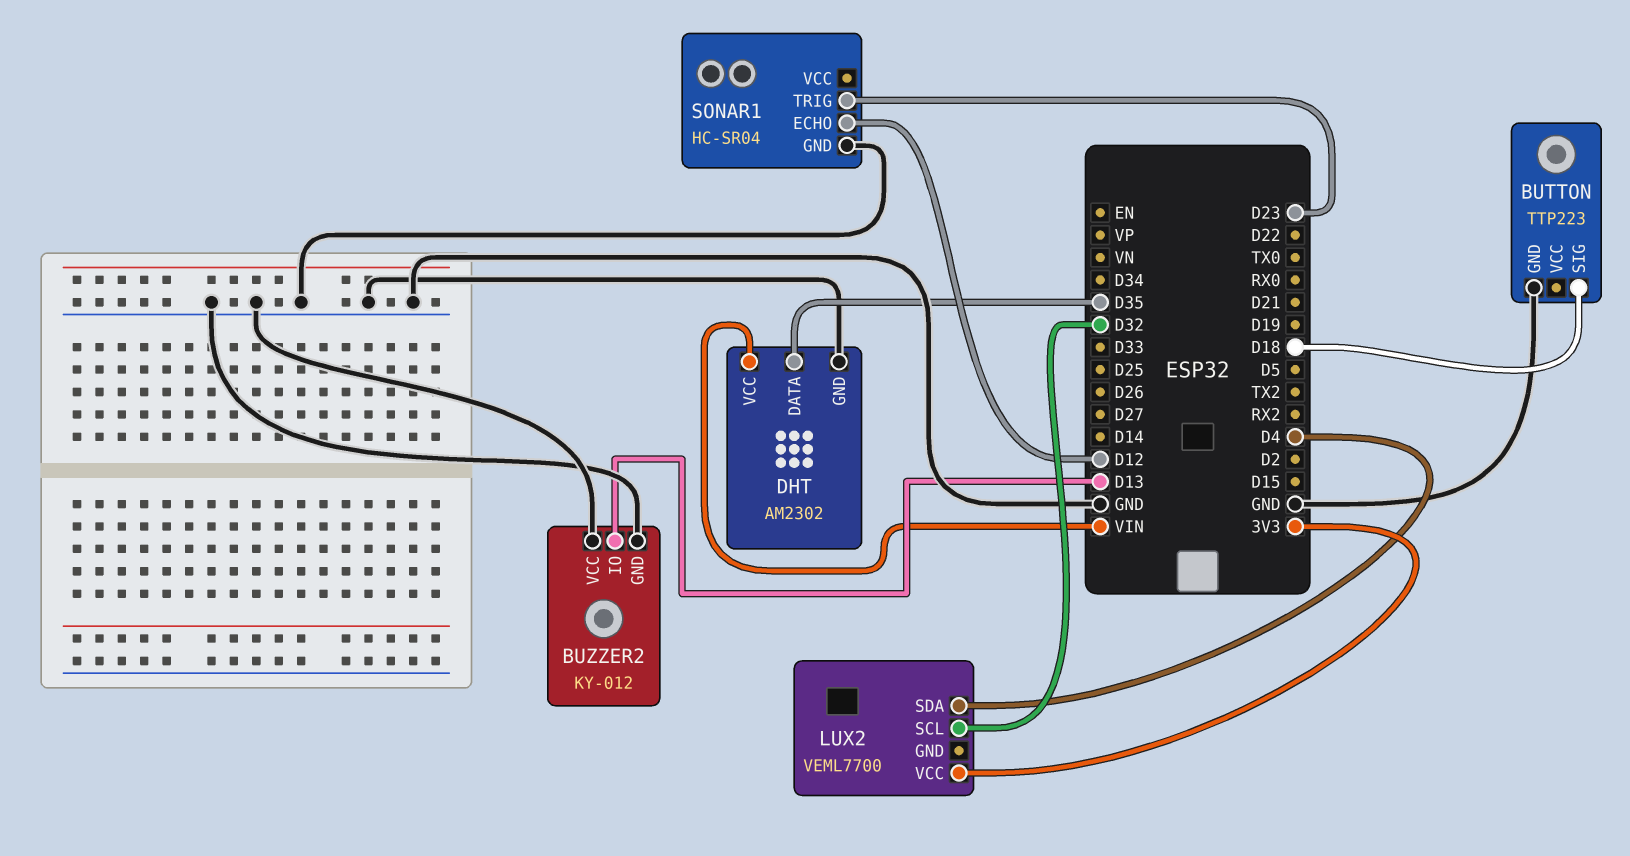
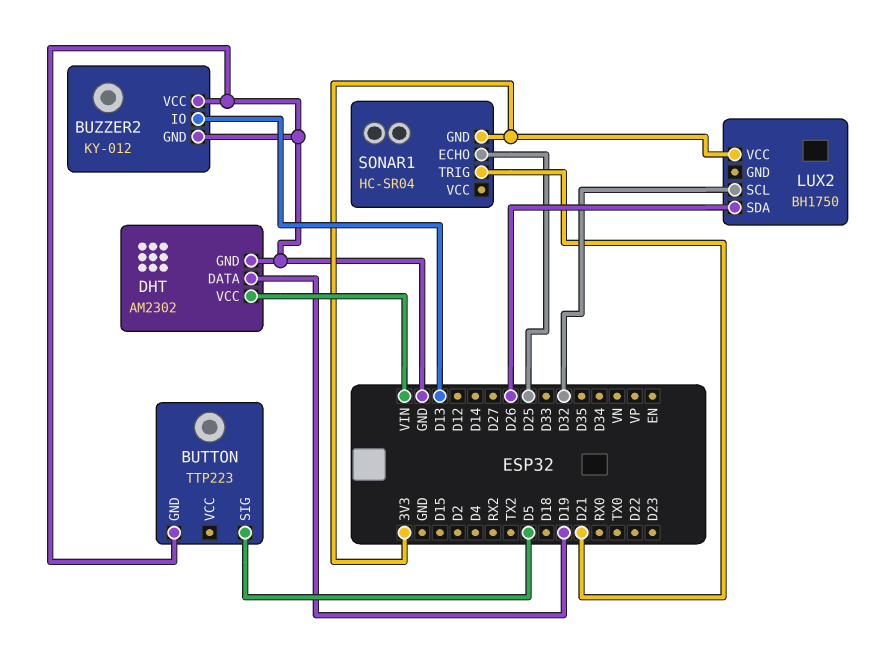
BUTTON pin SIG: D18 -> D5
DHT pin DATA: D35 -> D19
LUX2: VEML7700 -> BH1750
LUX2 pin SDA: D4 -> D26
SONAR1 pin ECHO: D12 -> D25
SONAR1 pin GND: GND -> 3V3
SONAR1 pin TRIG: D23 -> D21

